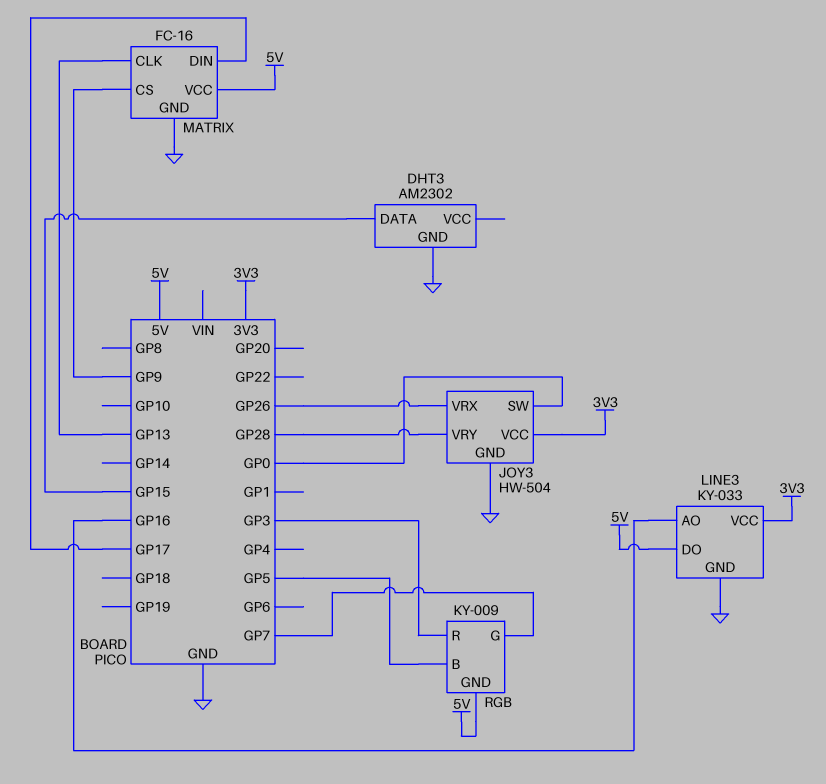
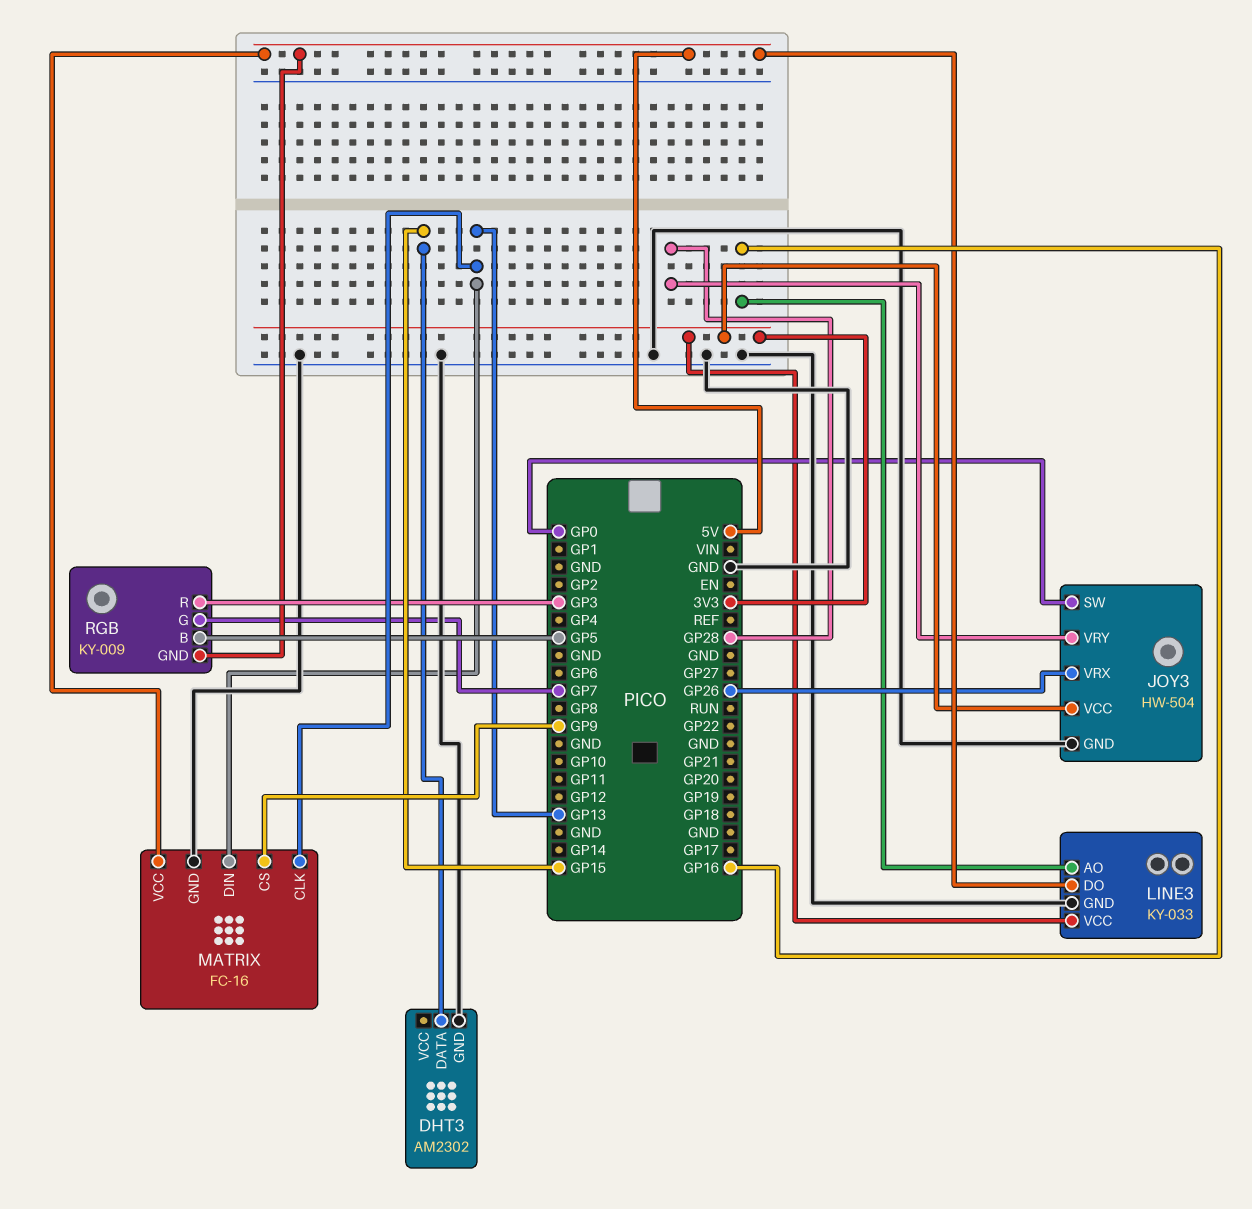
MATRIX pin DIN: GP17 -> GP13

